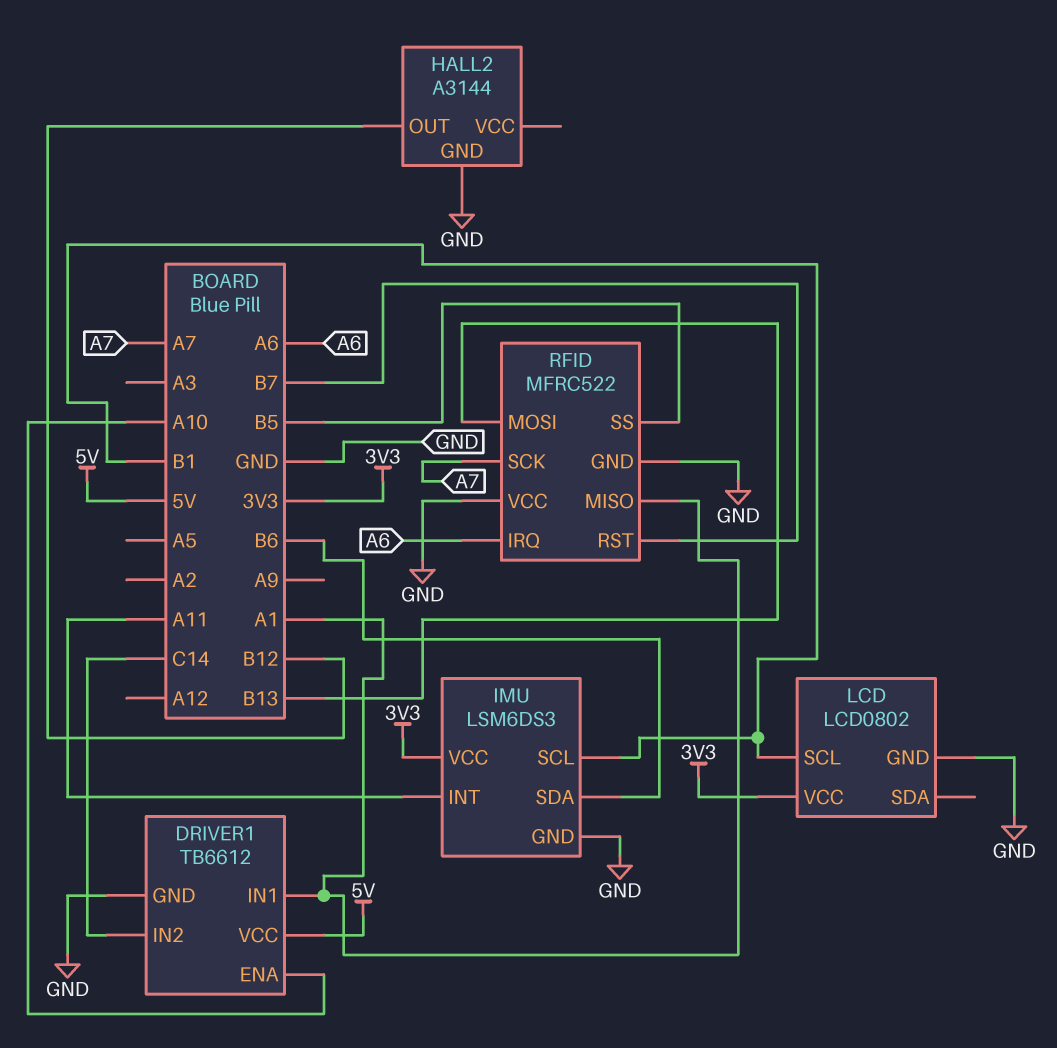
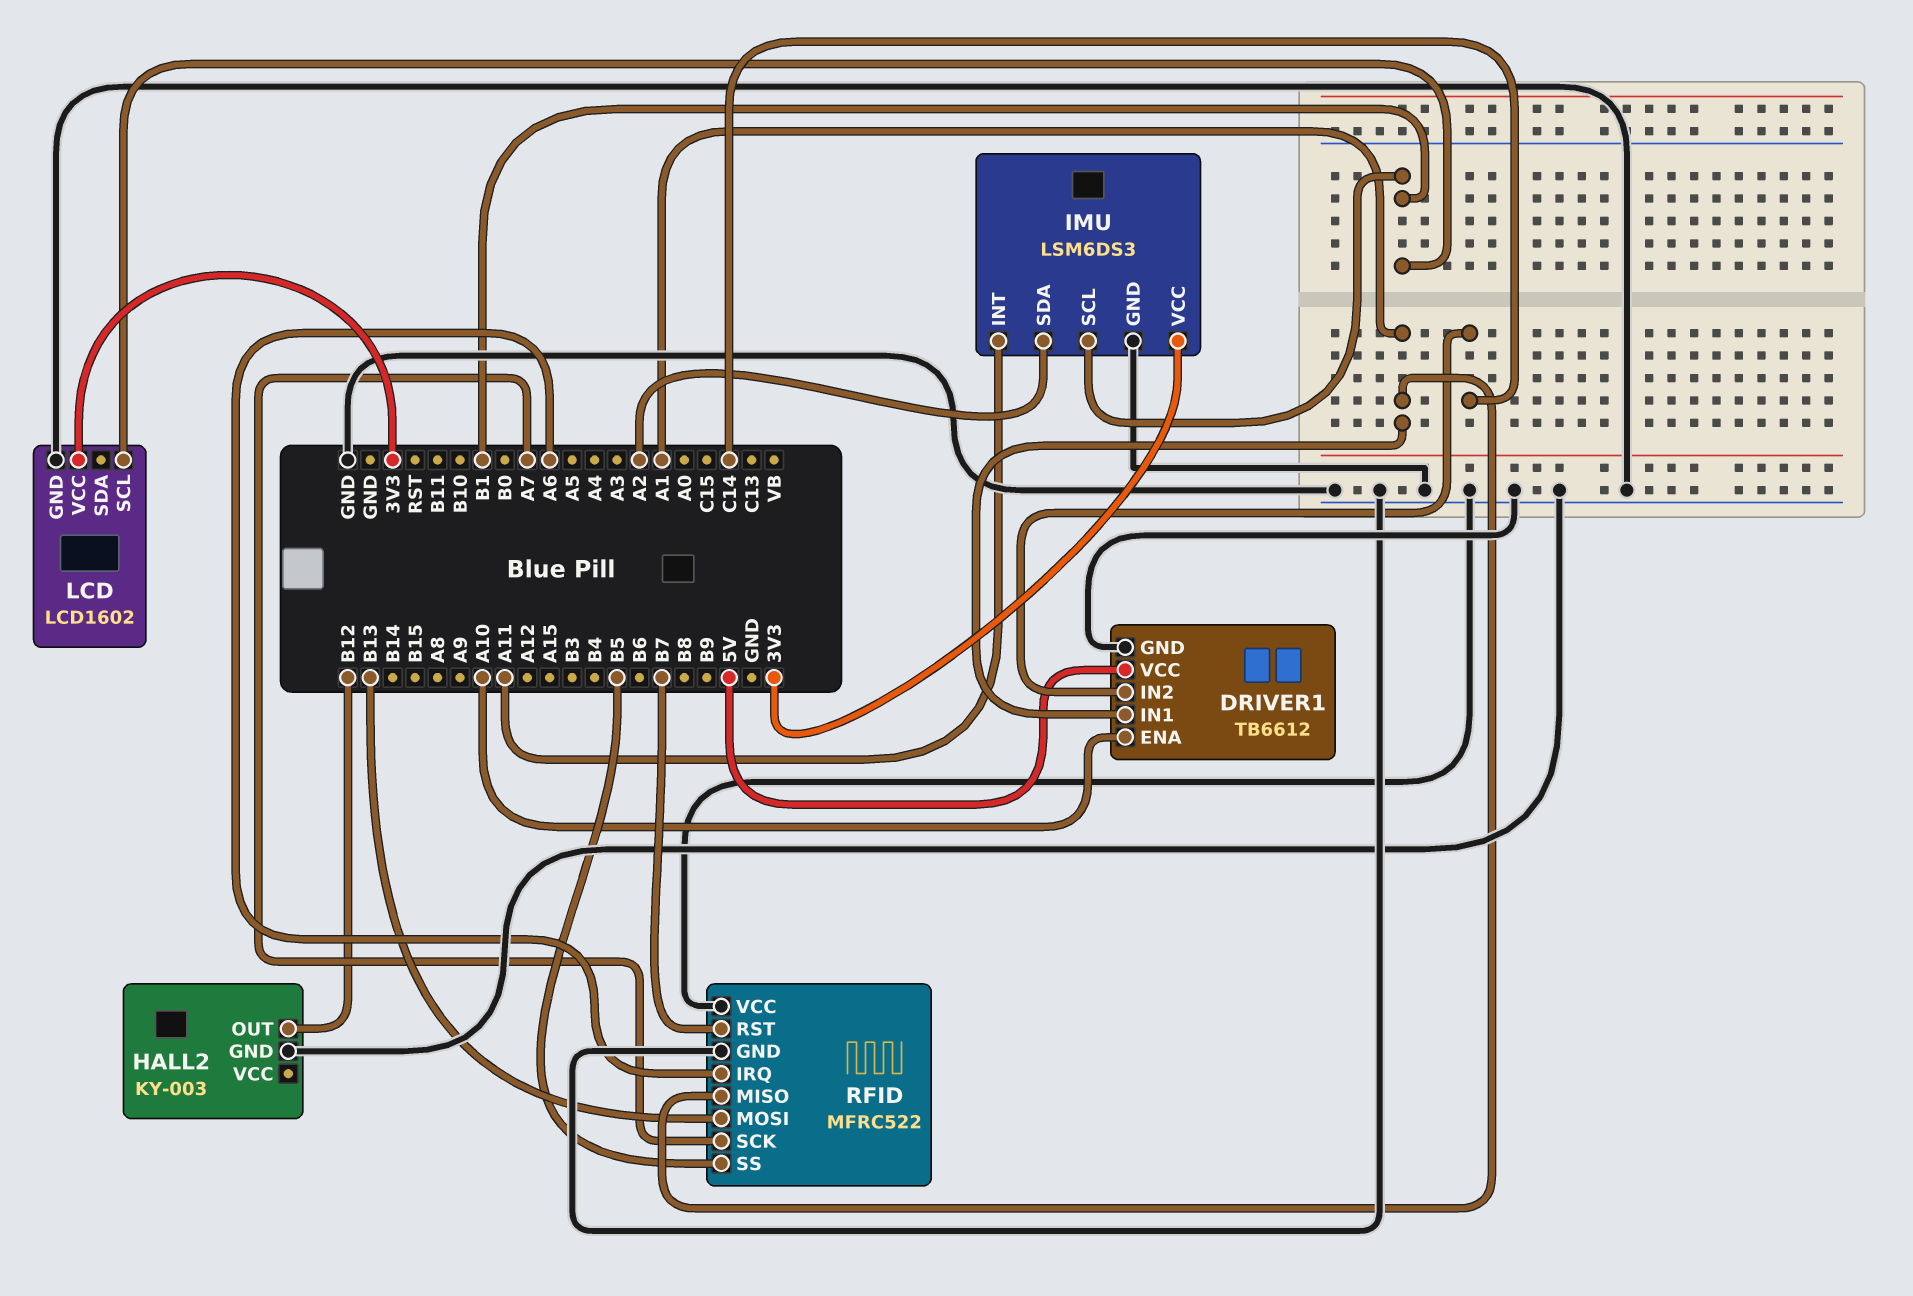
HALL2: A3144 -> KY-003
IMU pin SDA: B6 -> A2
LCD: LCD0802 -> LCD1602

